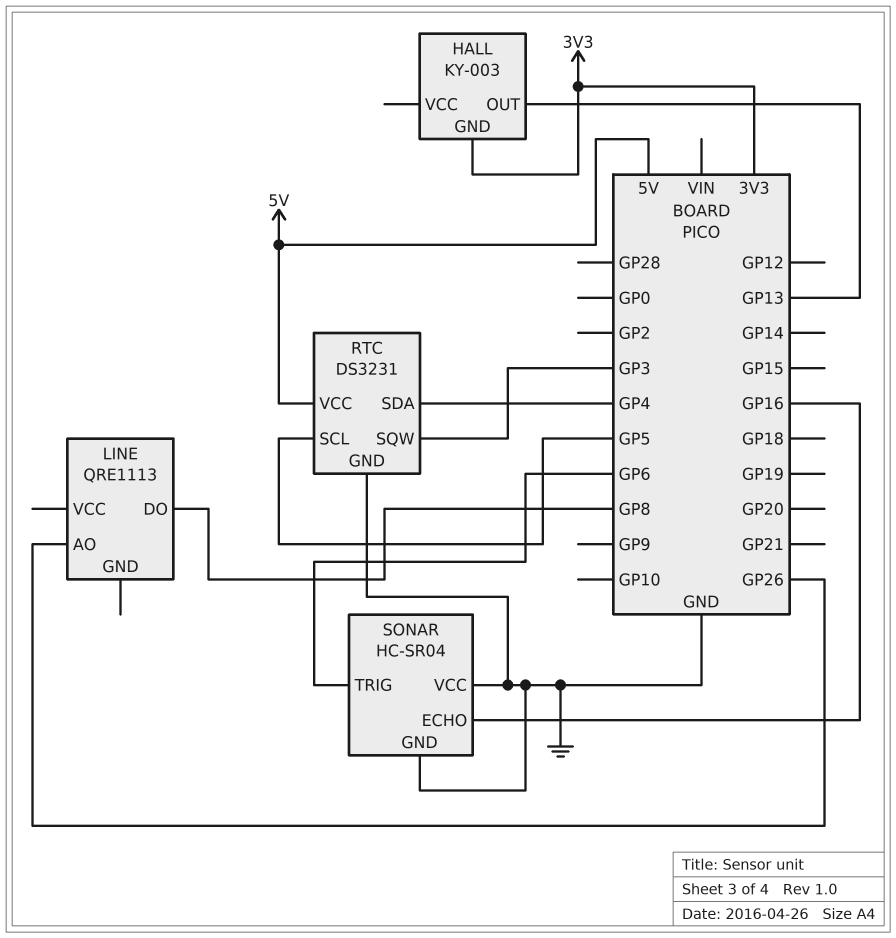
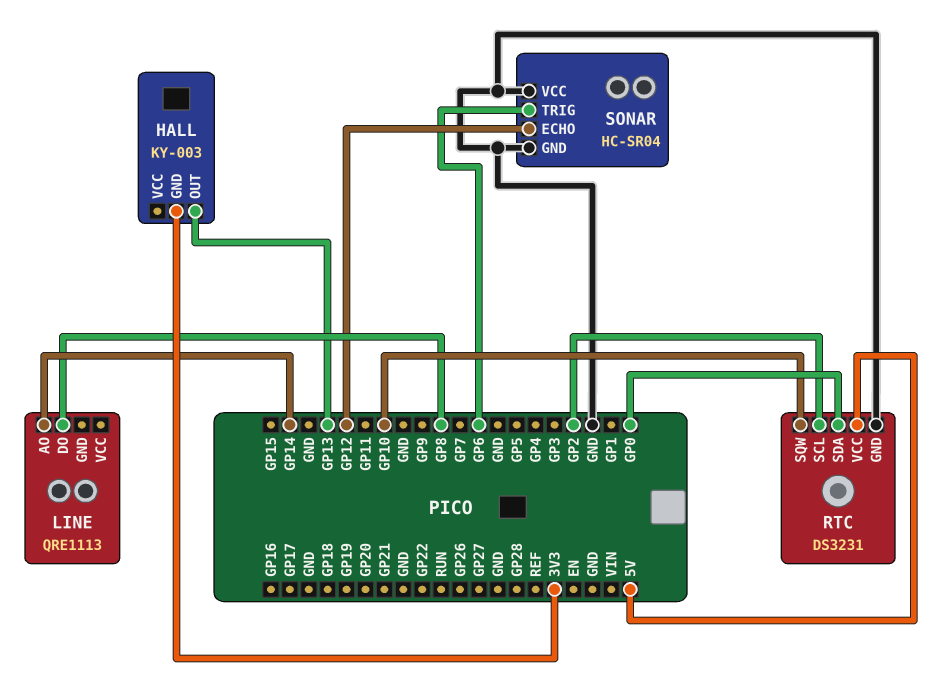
LINE pin AO: GP26 -> GP14
RTC pin SCL: GP5 -> GP2
RTC pin SDA: GP4 -> GP0
RTC pin SQW: GP3 -> GP10
SONAR pin ECHO: GP16 -> GP12

